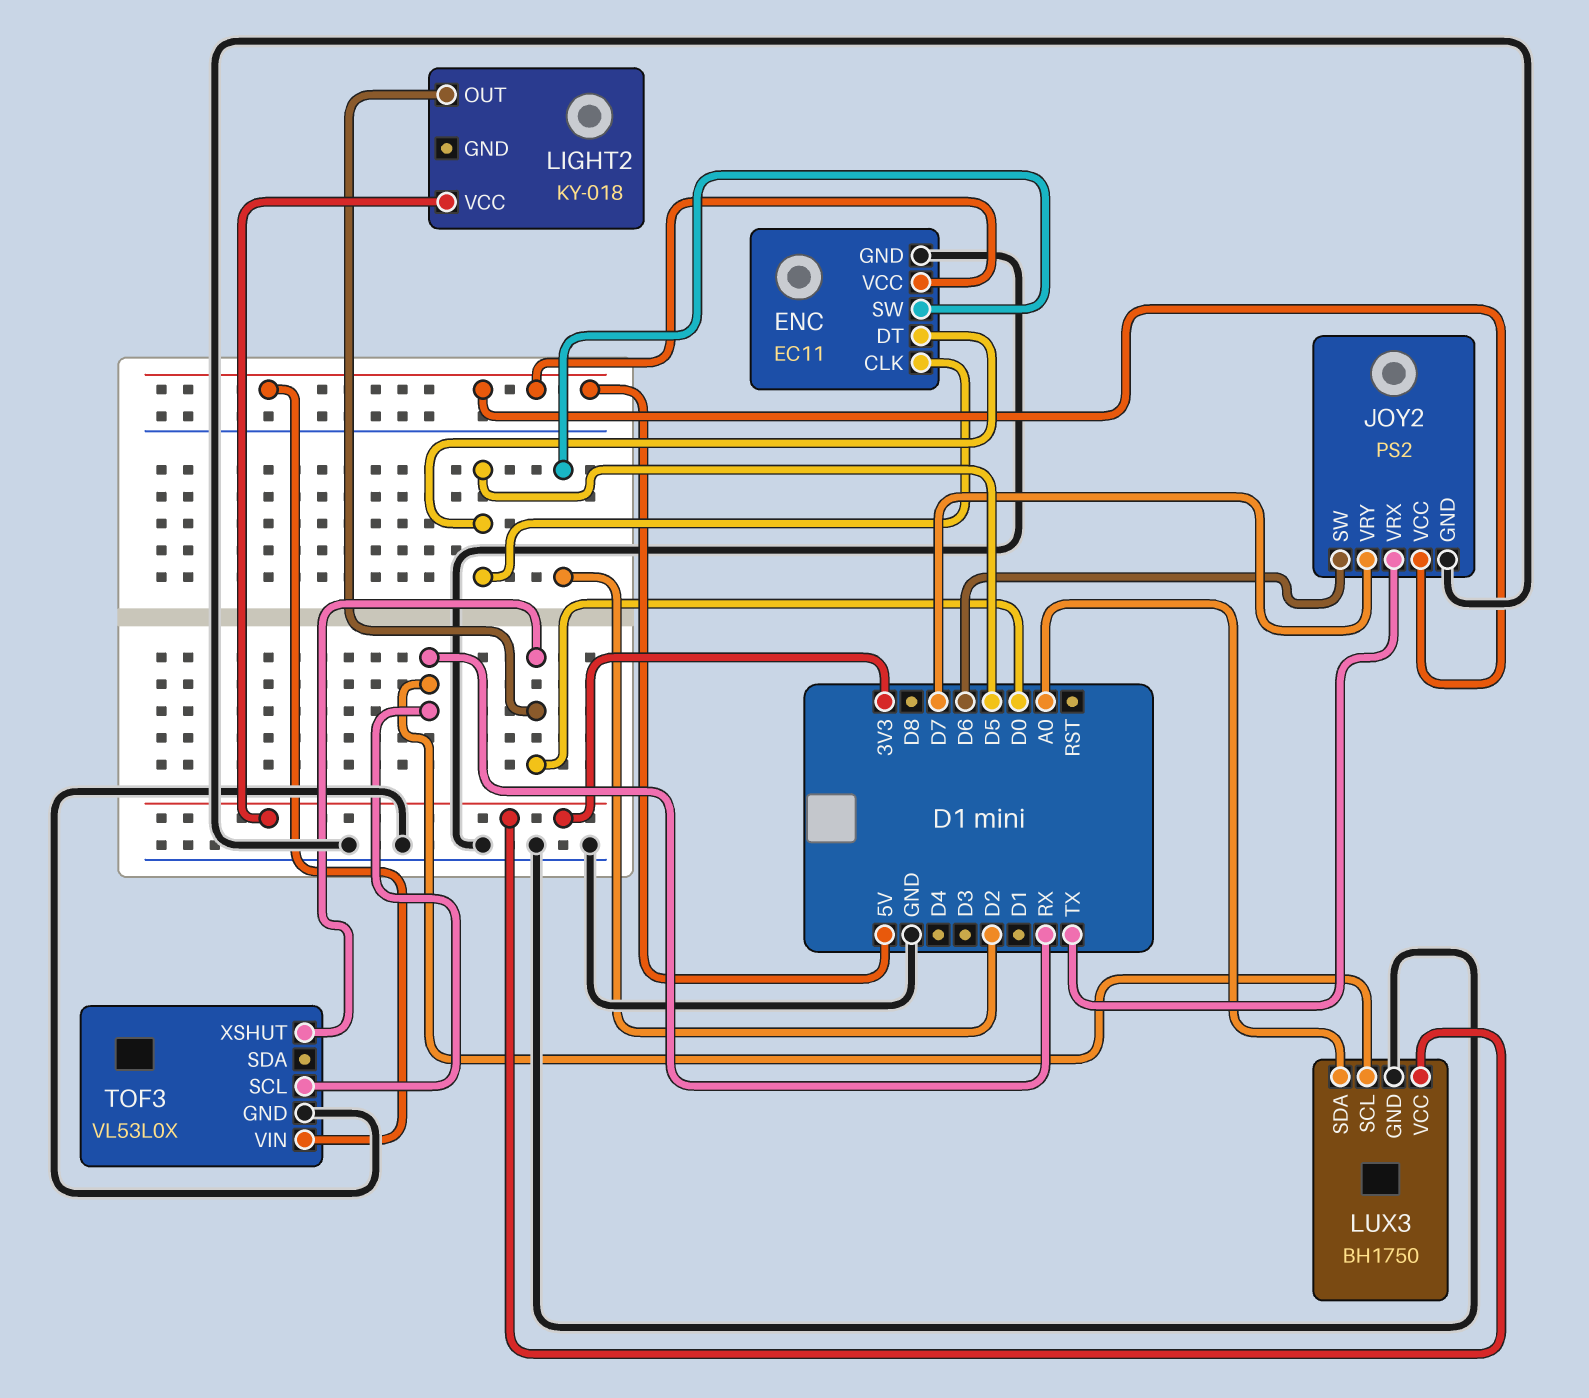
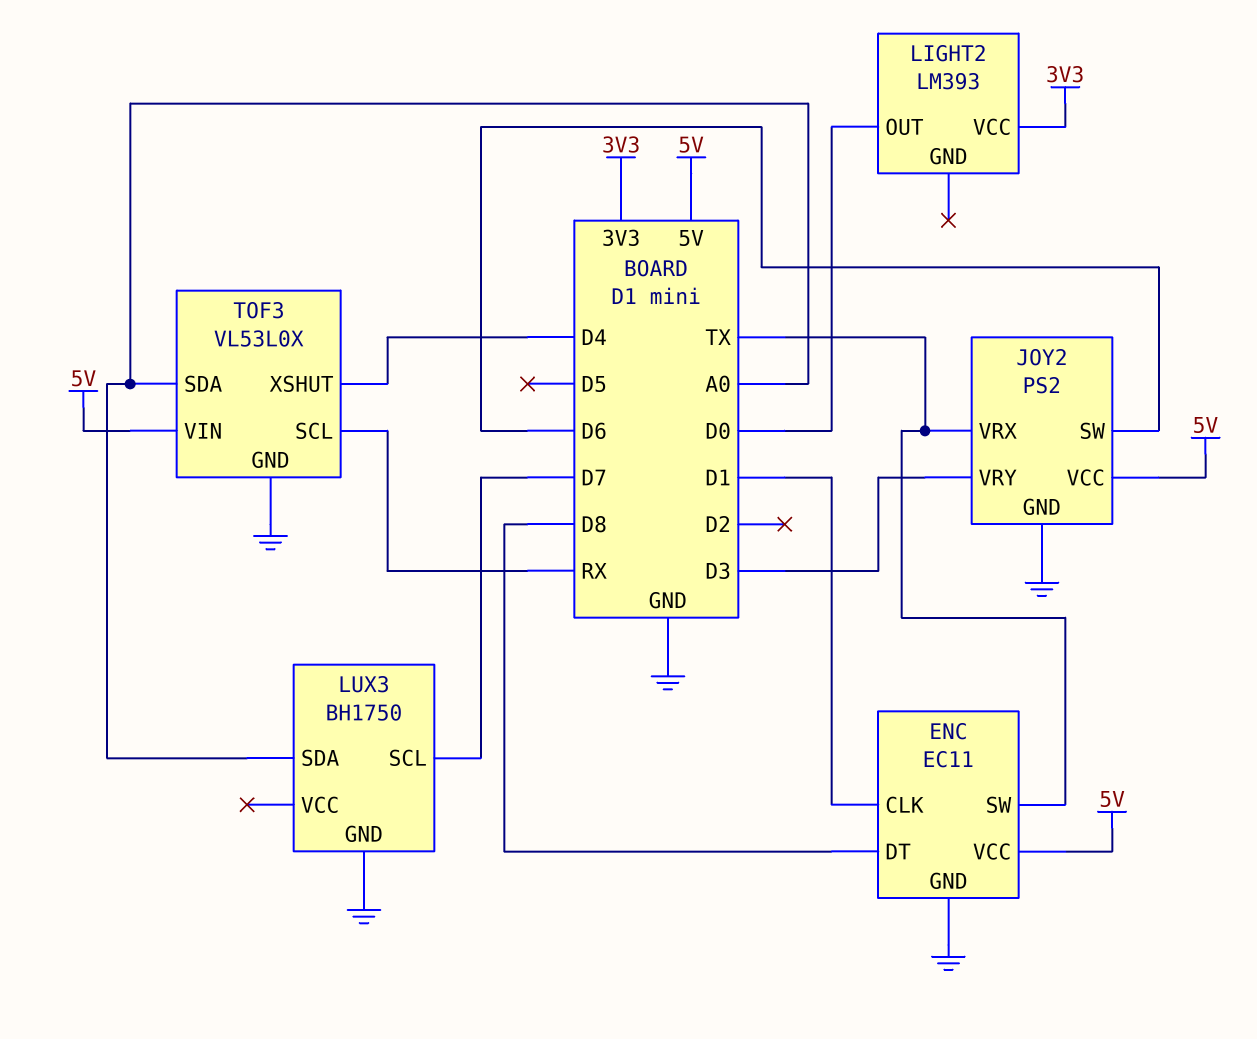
ENC pin CLK: D5 -> D1
ENC pin DT: D5 -> D8
ENC pin SW: D2 -> TX
JOY2 pin VRY: D7 -> D3
LIGHT2: KY-018 -> LM393
LUX3 pin SCL: RX -> D7
LUX3 pin VCC: 3V3 -> none
TOF3 pin SDA: none -> A0
TOF3 pin XSHUT: D0 -> D4

